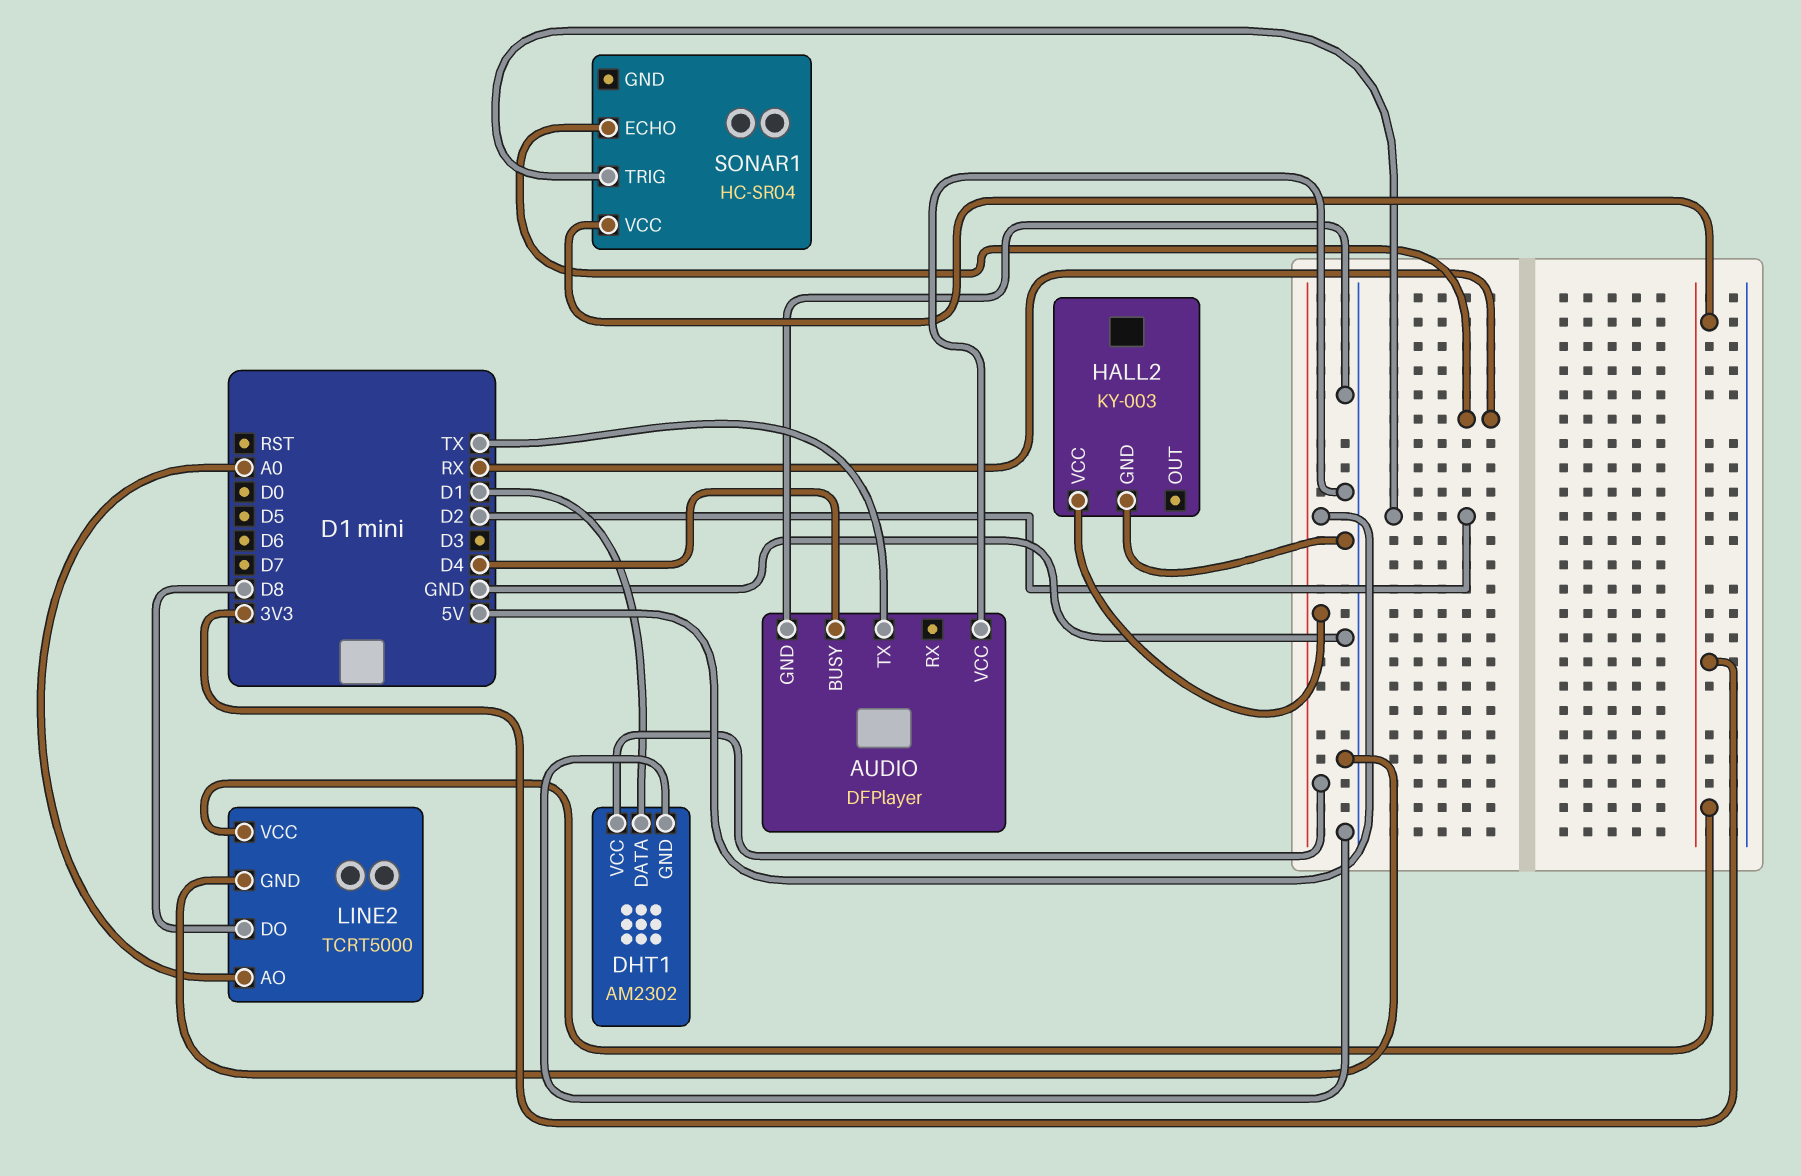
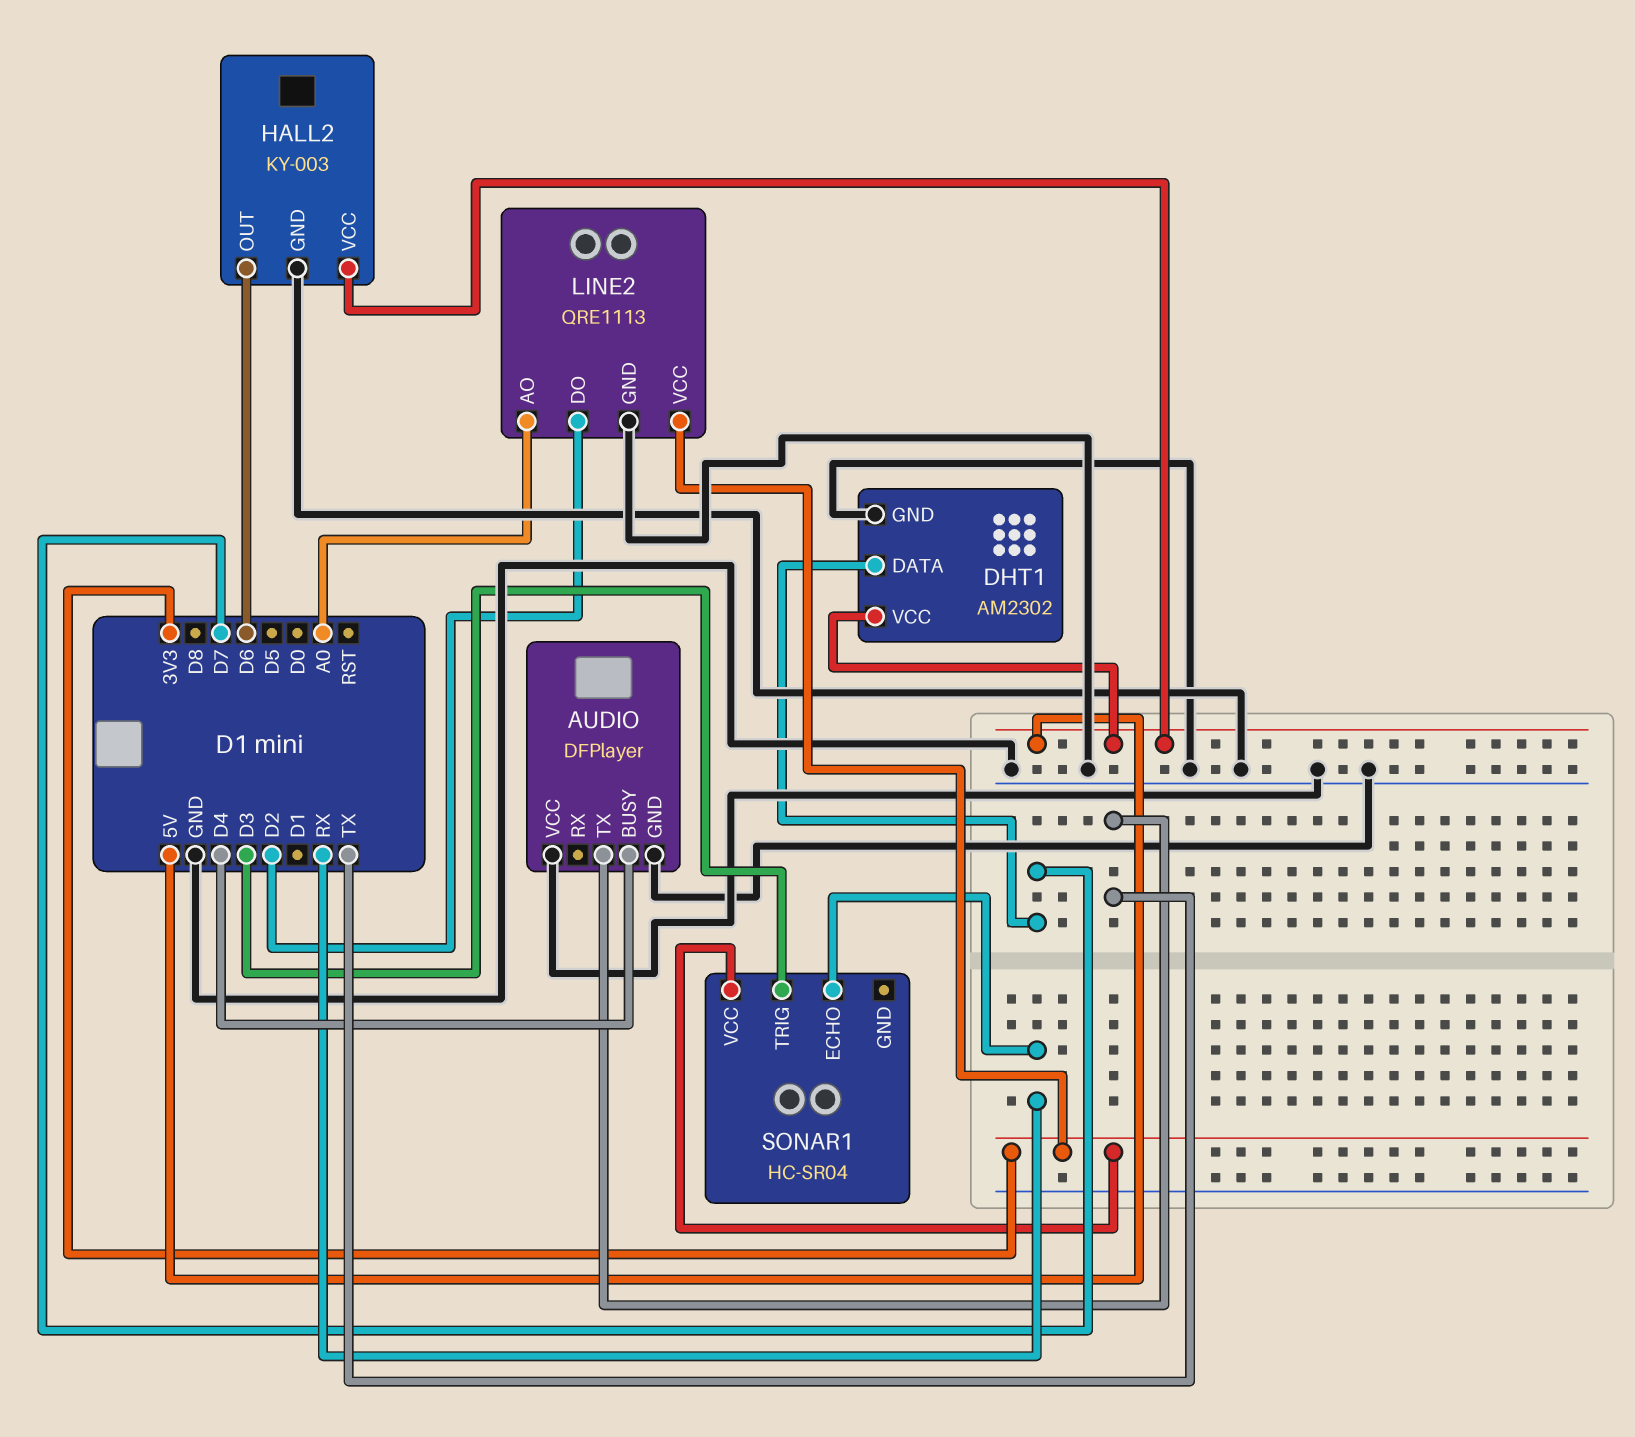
DHT1 pin DATA: D1 -> D7
HALL2 pin OUT: none -> D6
LINE2: TCRT5000 -> QRE1113
LINE2 pin DO: D8 -> D2
SONAR1 pin TRIG: D2 -> D3

